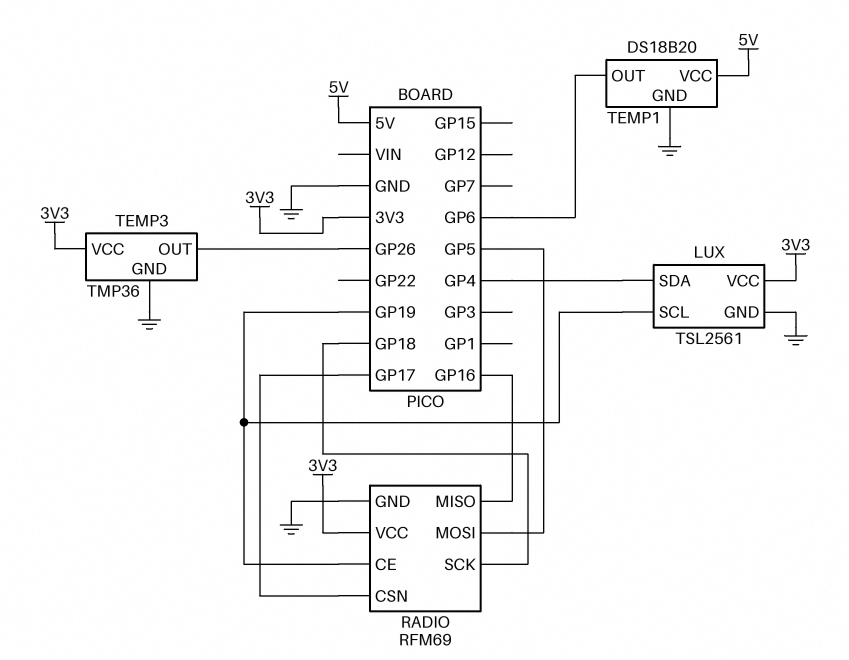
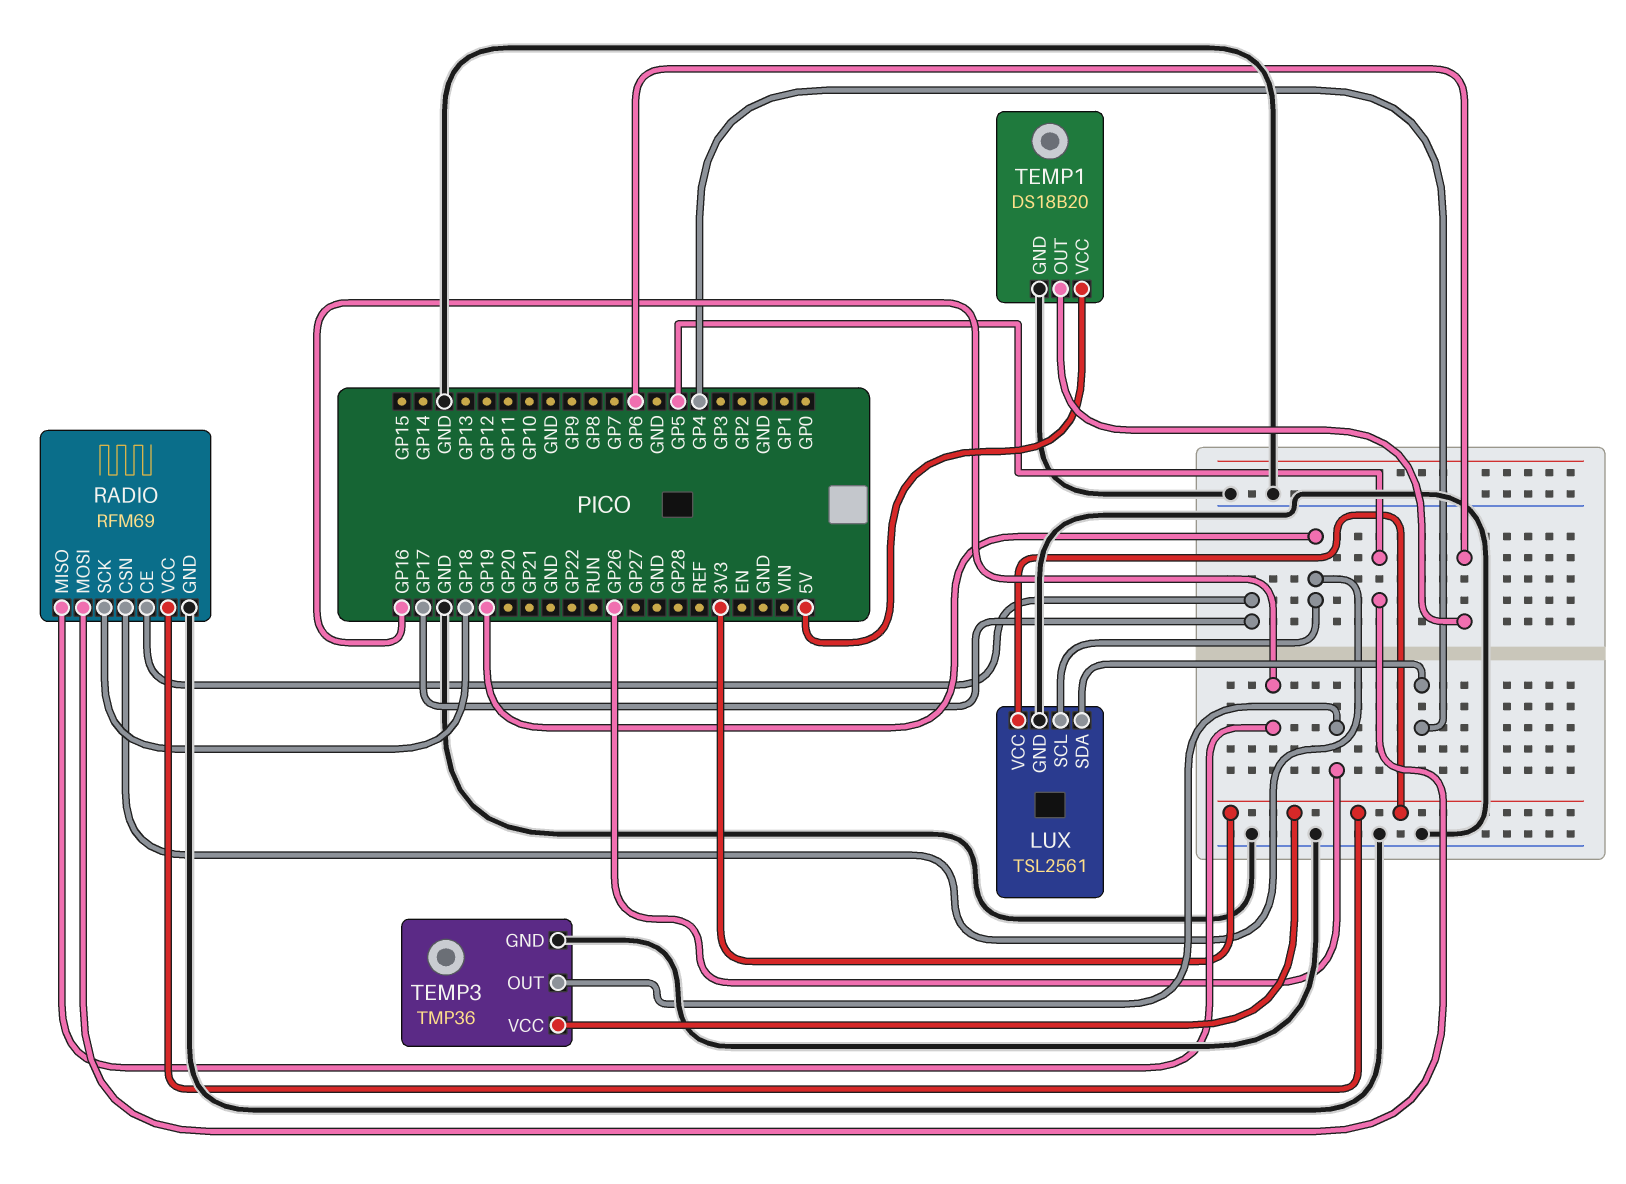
RADIO pin CE: GP19 -> GP17
RADIO pin CSN: GP17 -> GP19

